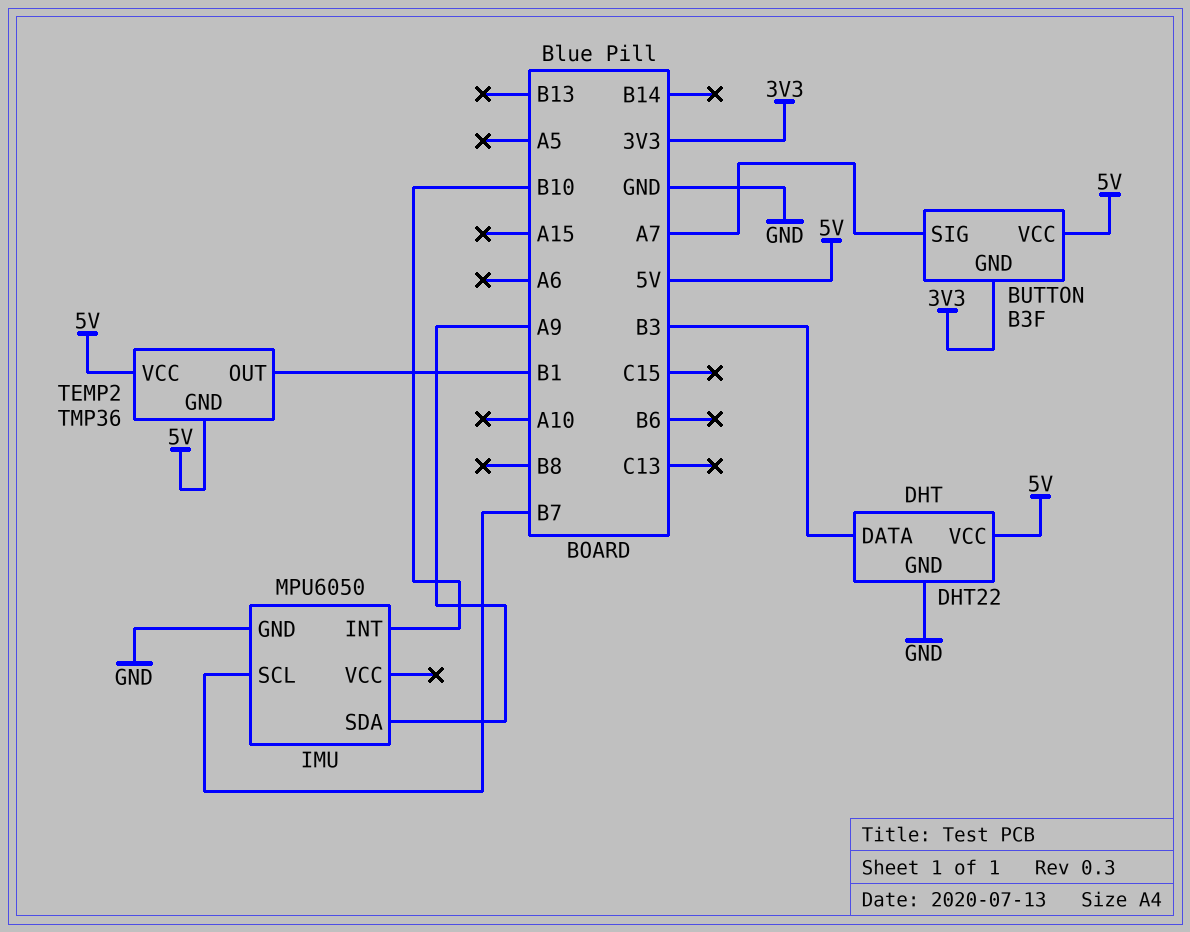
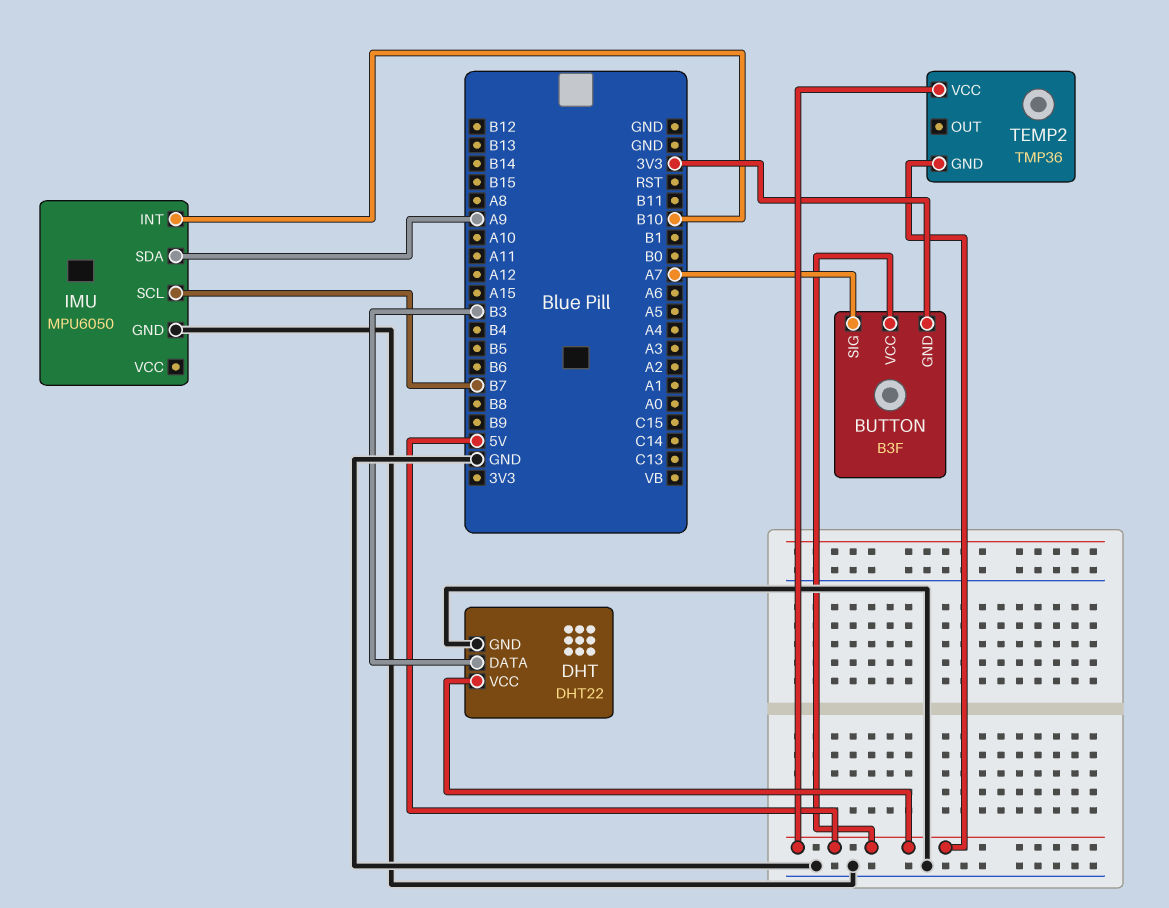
TEMP2 pin OUT: B1 -> none

